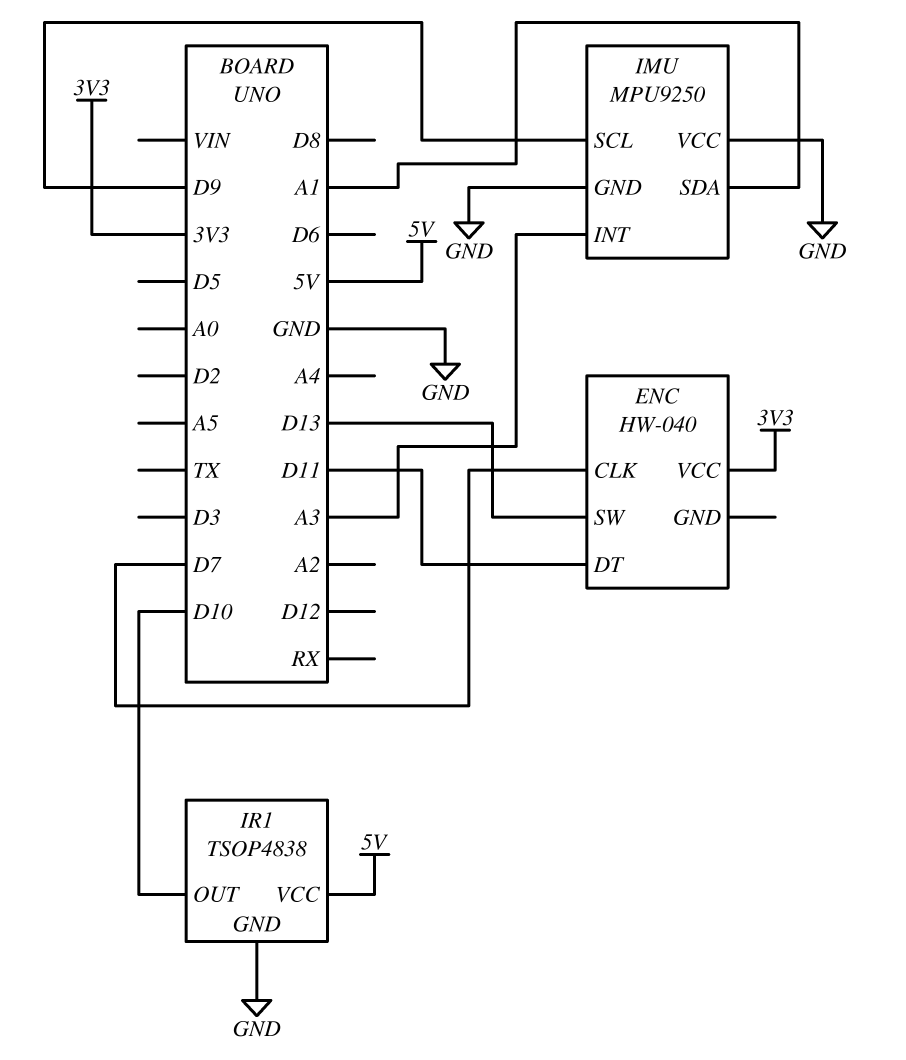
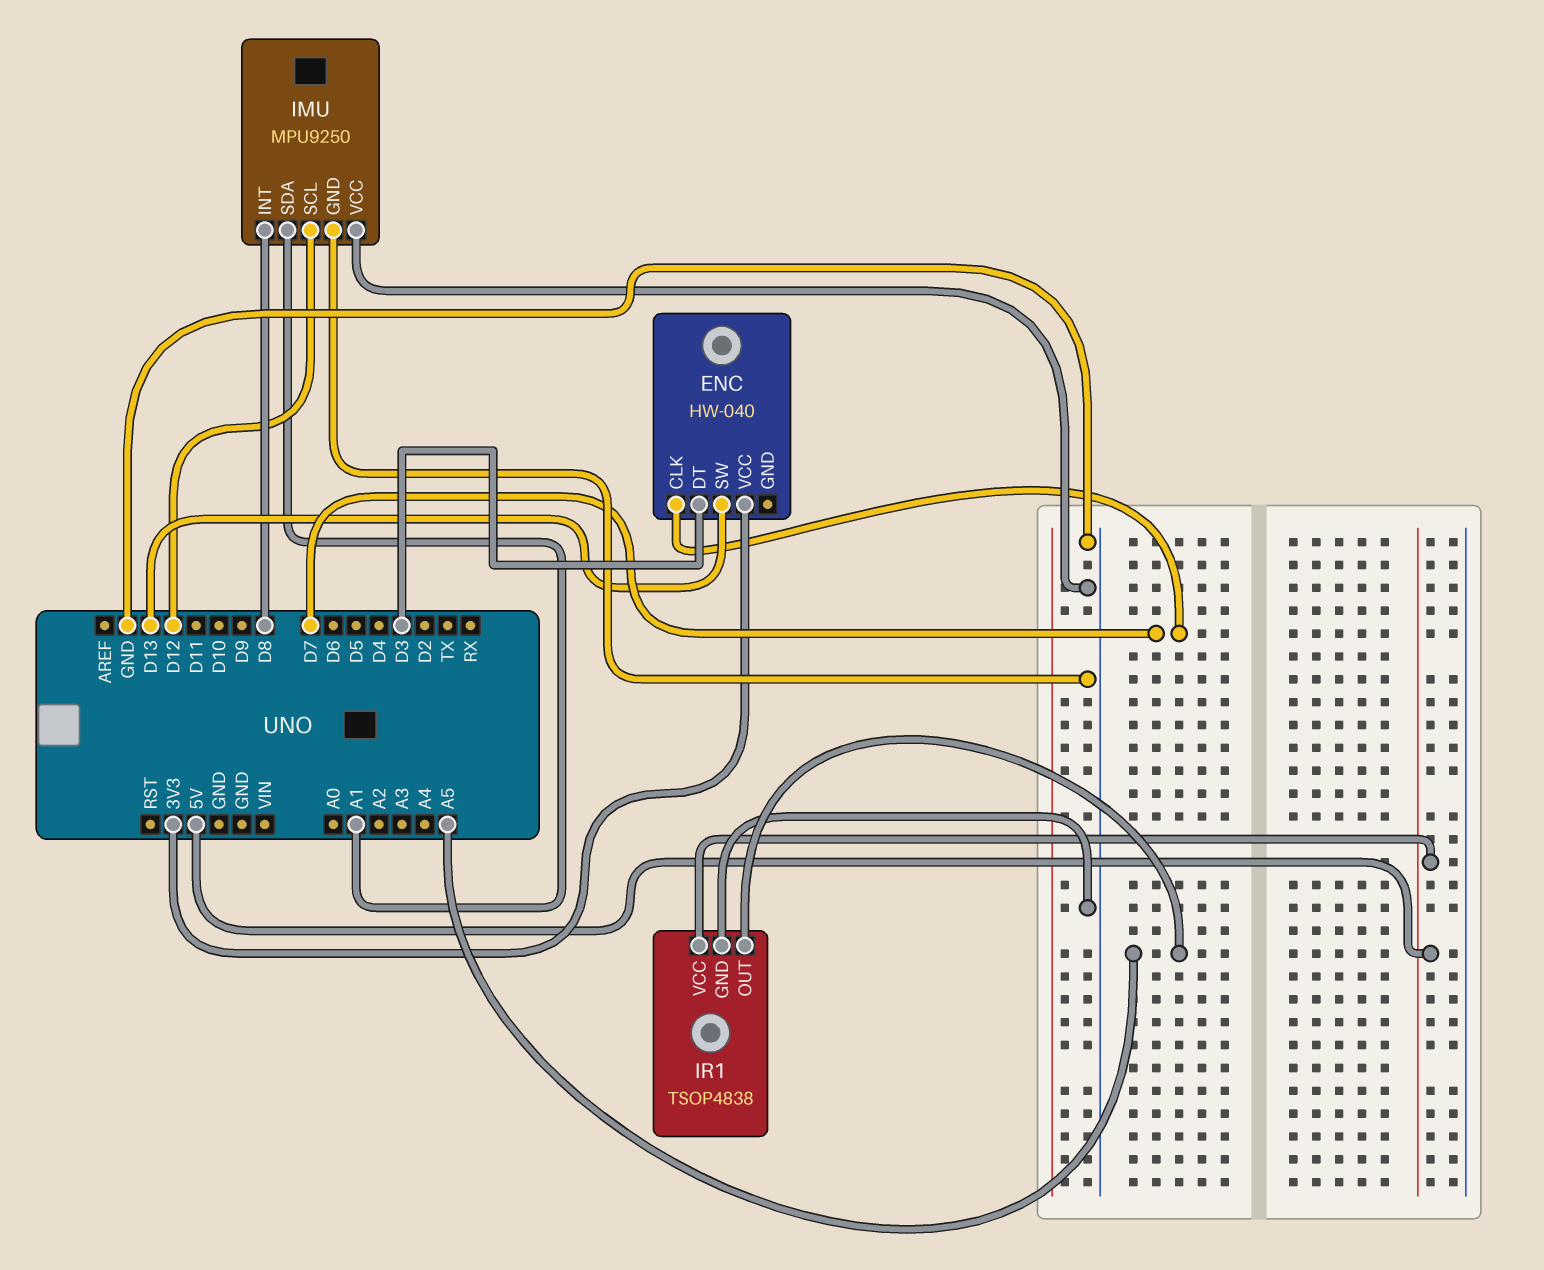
ENC pin DT: D11 -> D3
IMU pin INT: A3 -> D8
IMU pin SCL: D9 -> D12
IR1 pin OUT: D10 -> A5

